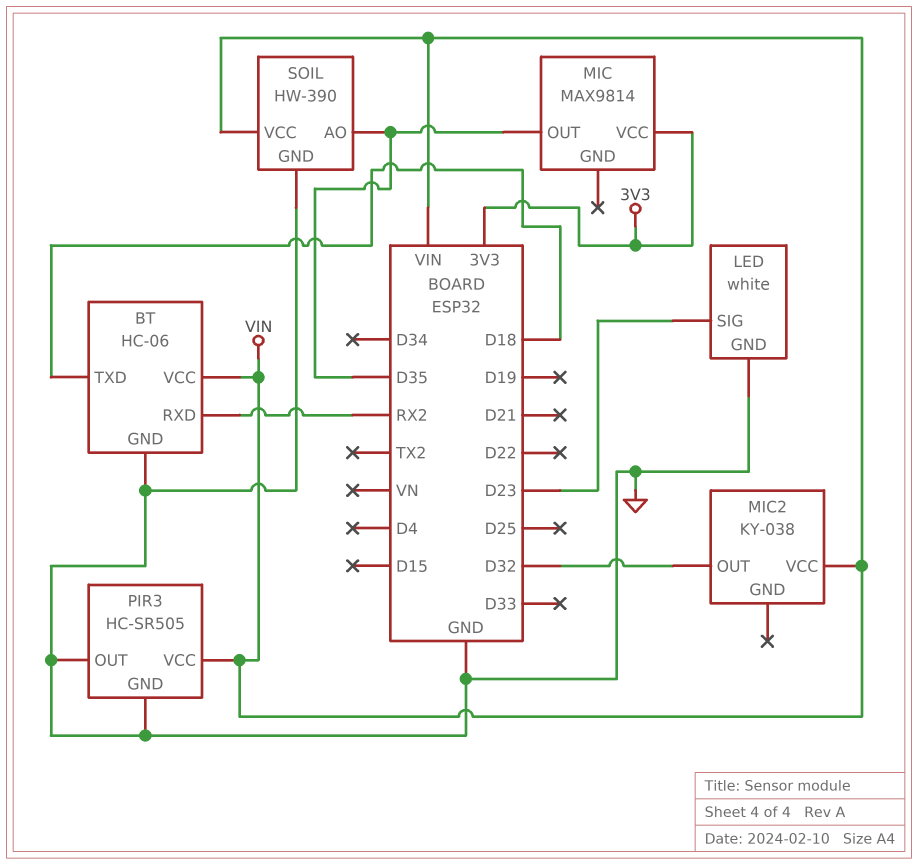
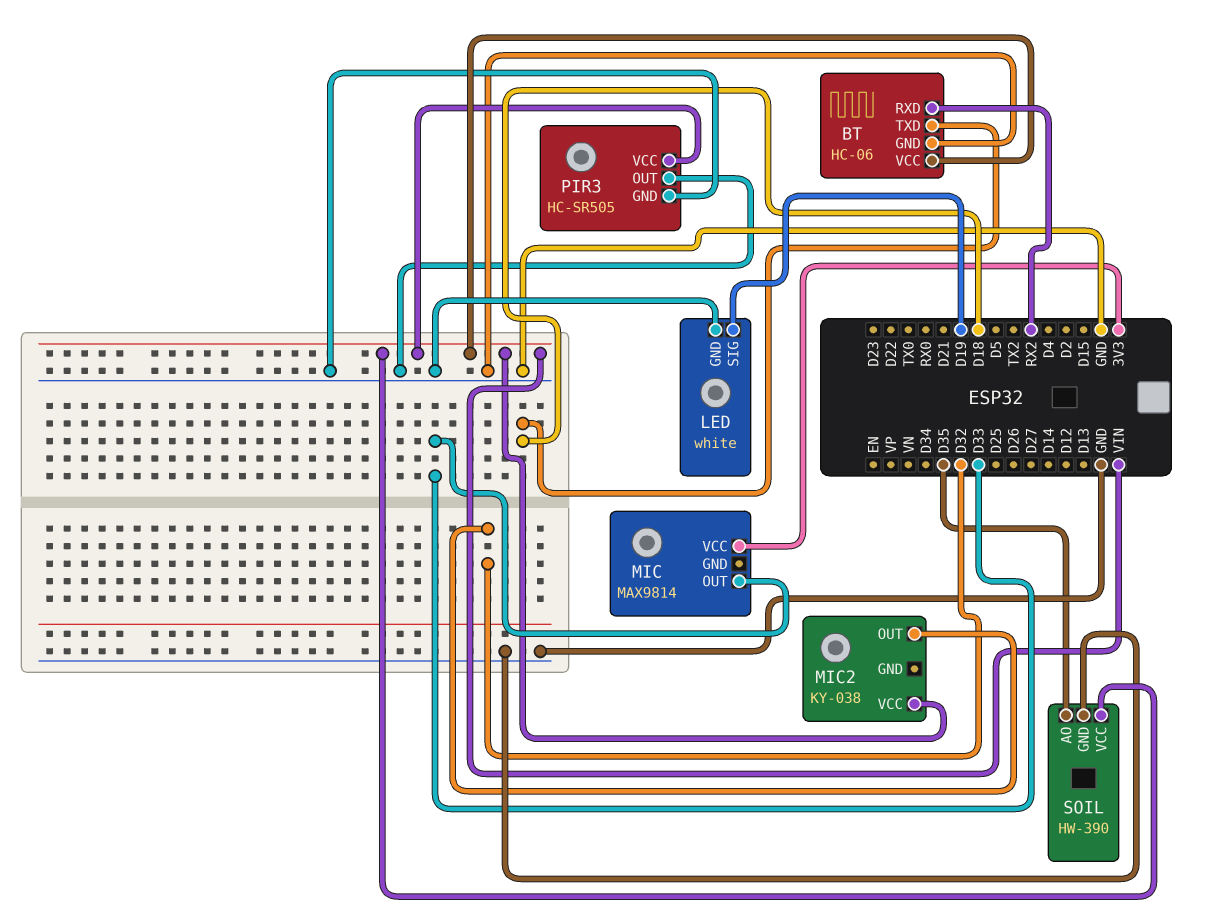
LED pin SIG: D23 -> D19
MIC pin OUT: D35 -> D33

